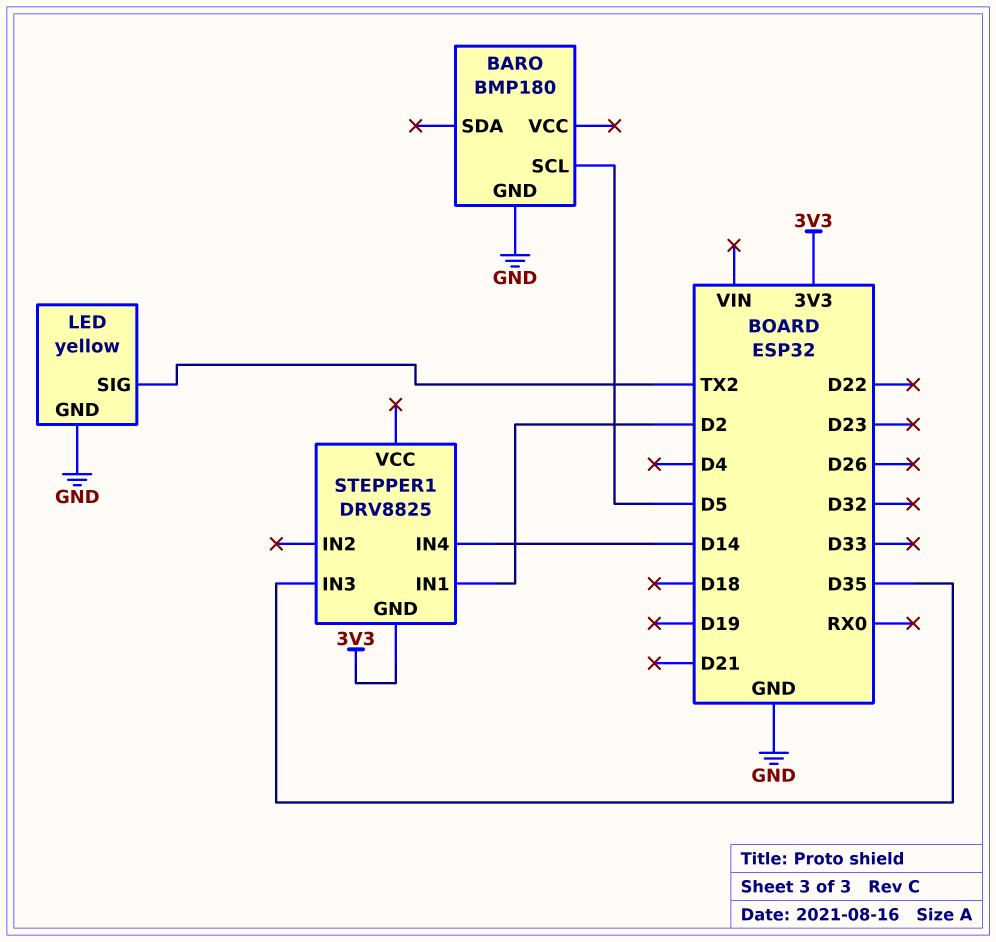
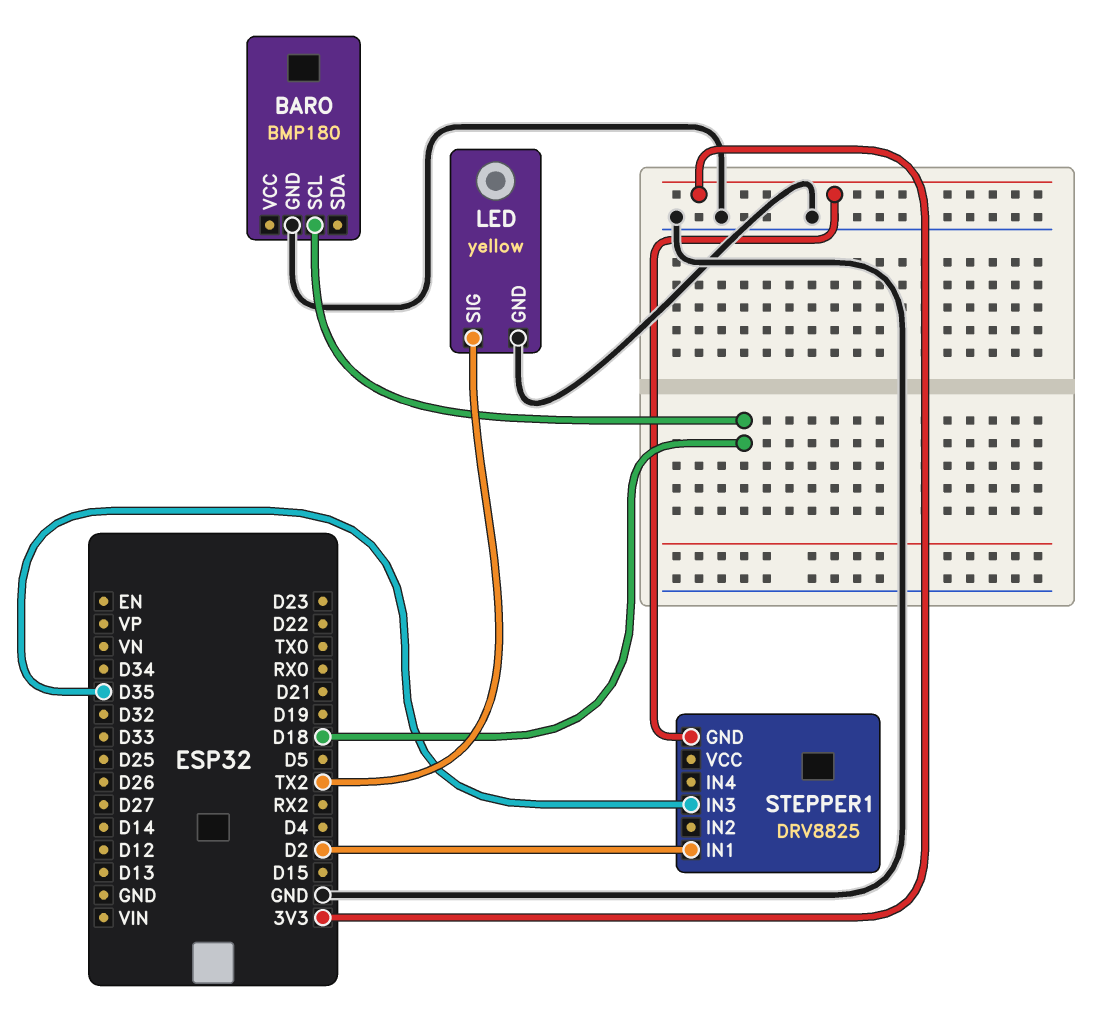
BARO pin SCL: D5 -> D18
STEPPER1 pin IN4: D14 -> none

